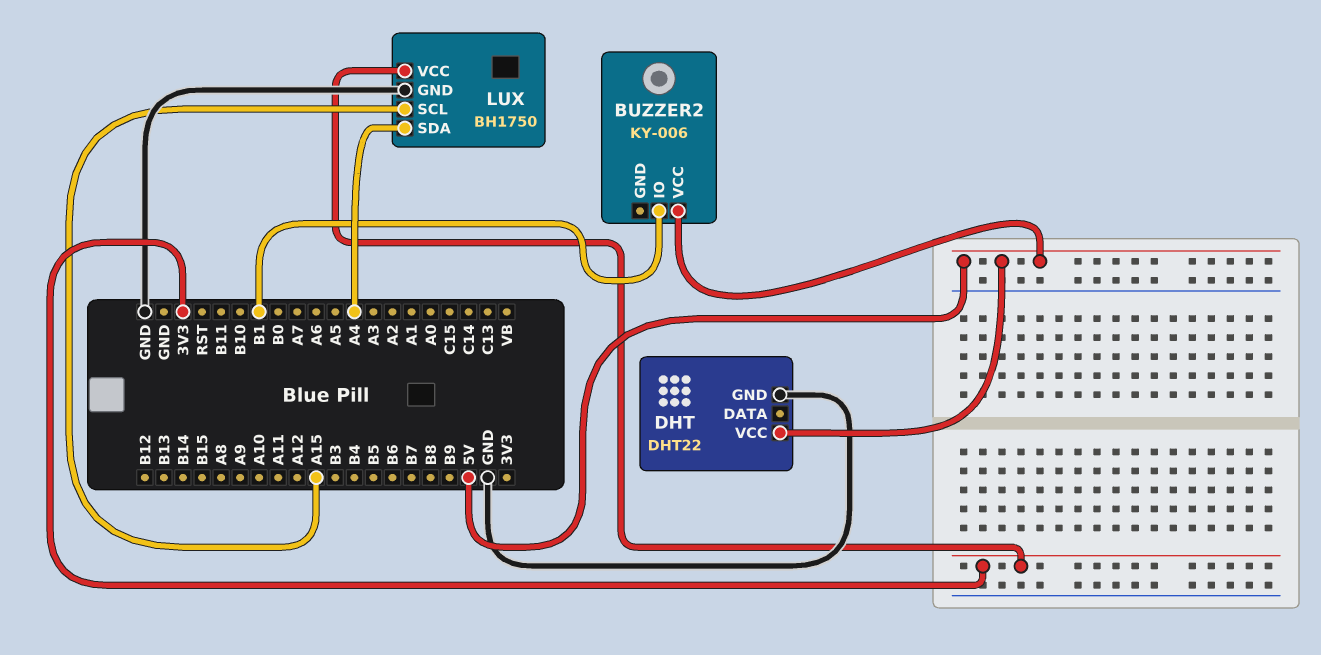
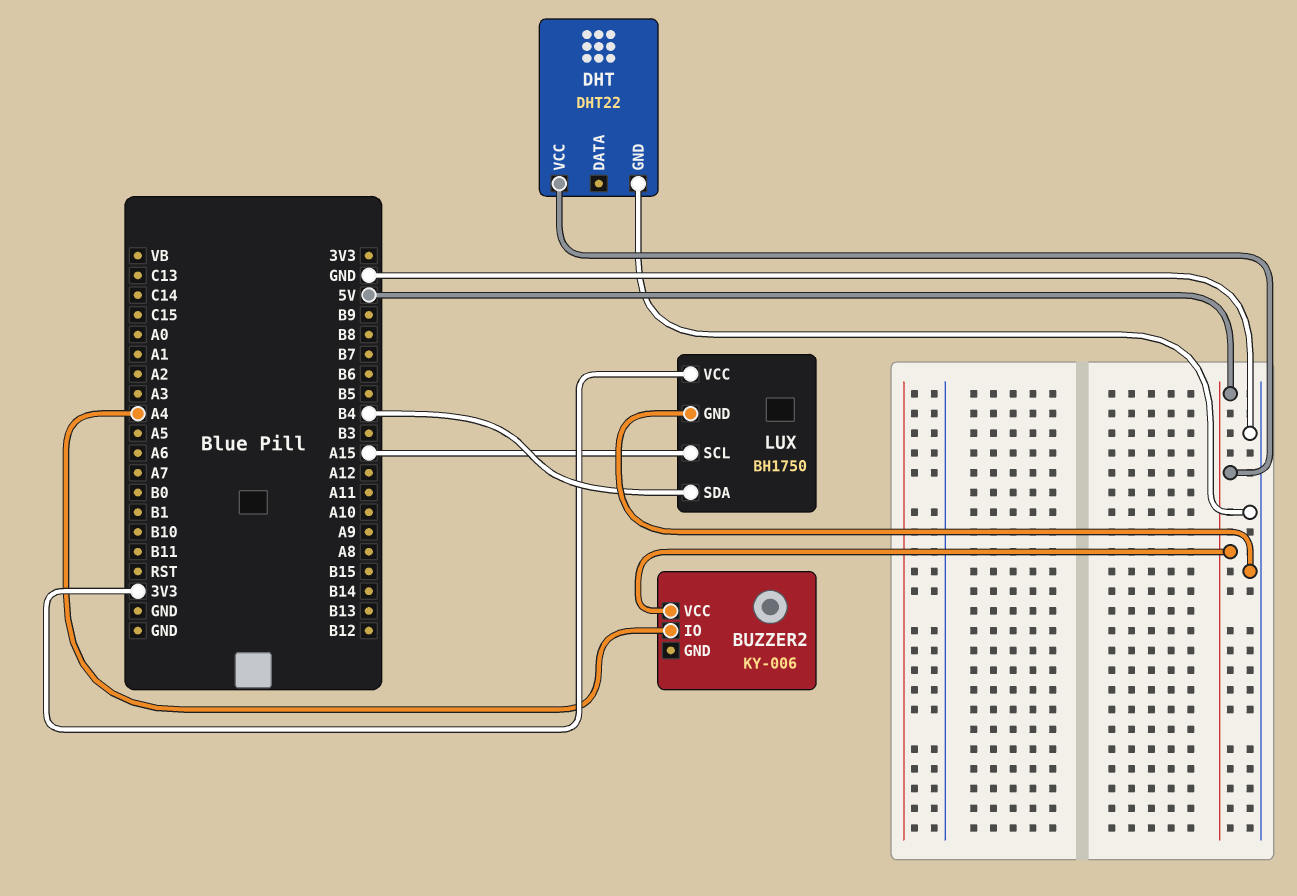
BUZZER2 pin IO: B1 -> A4
LUX pin SDA: A4 -> B4

